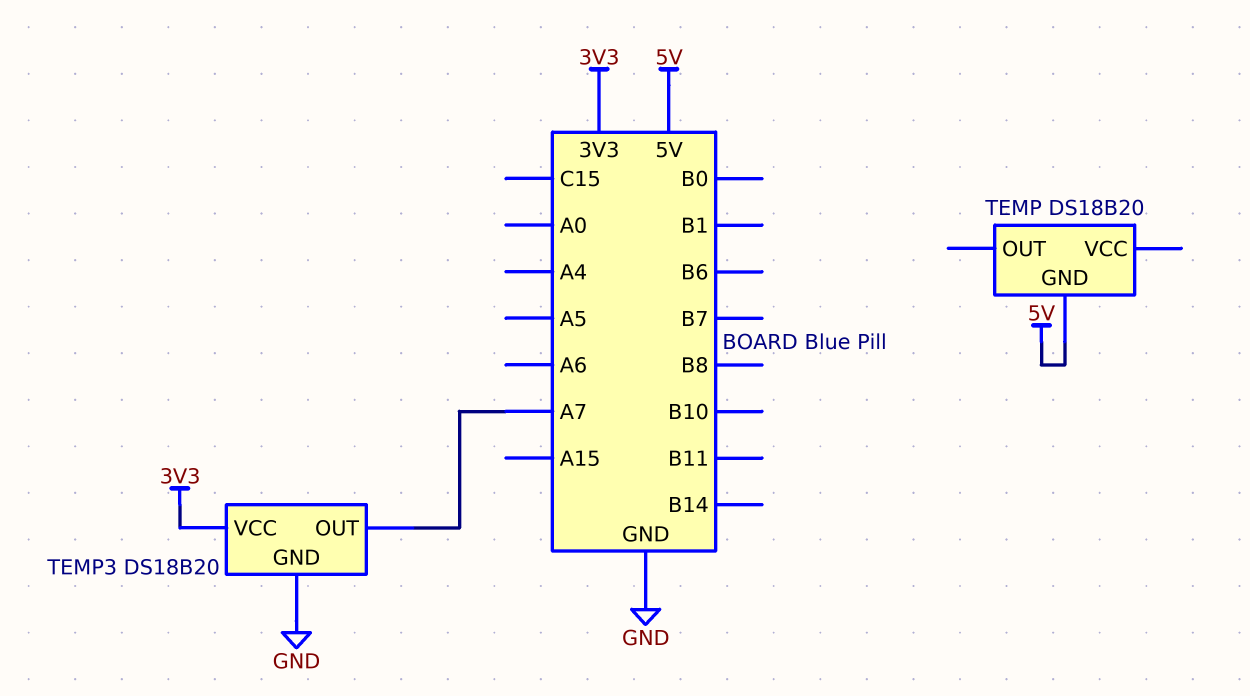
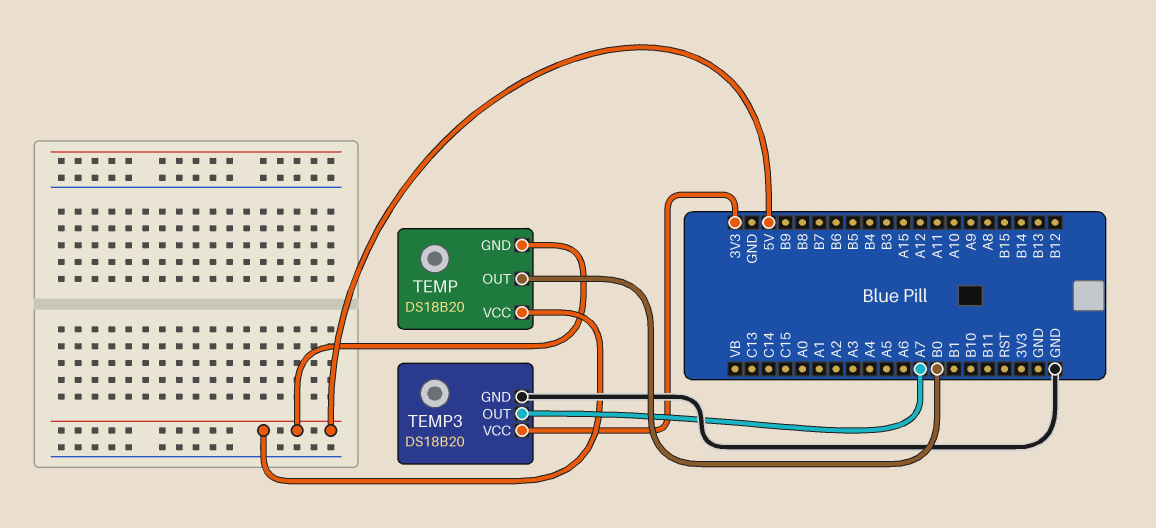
TEMP pin OUT: none -> B0
TEMP pin VCC: none -> 5V

